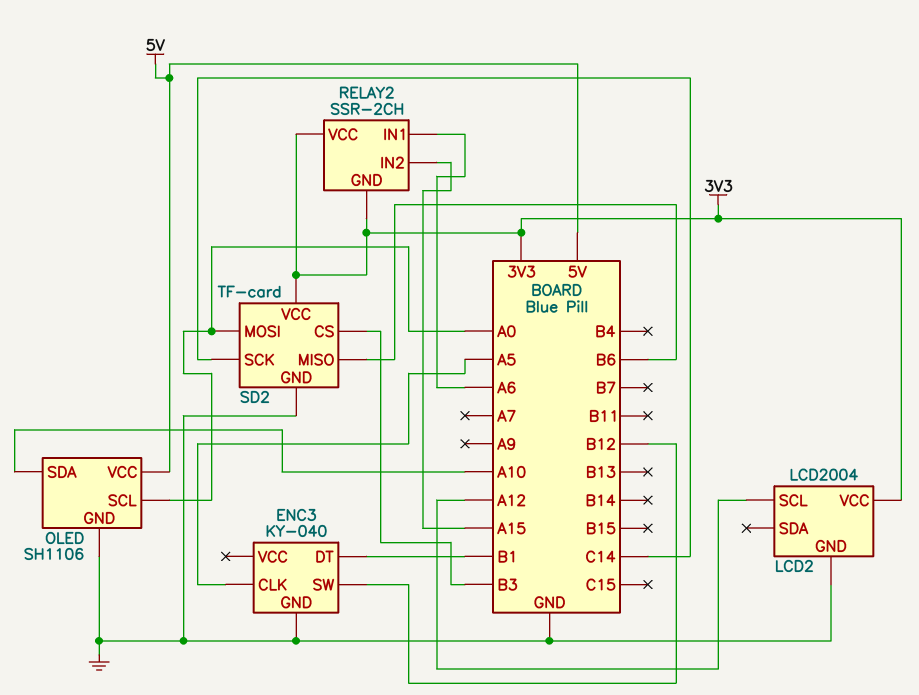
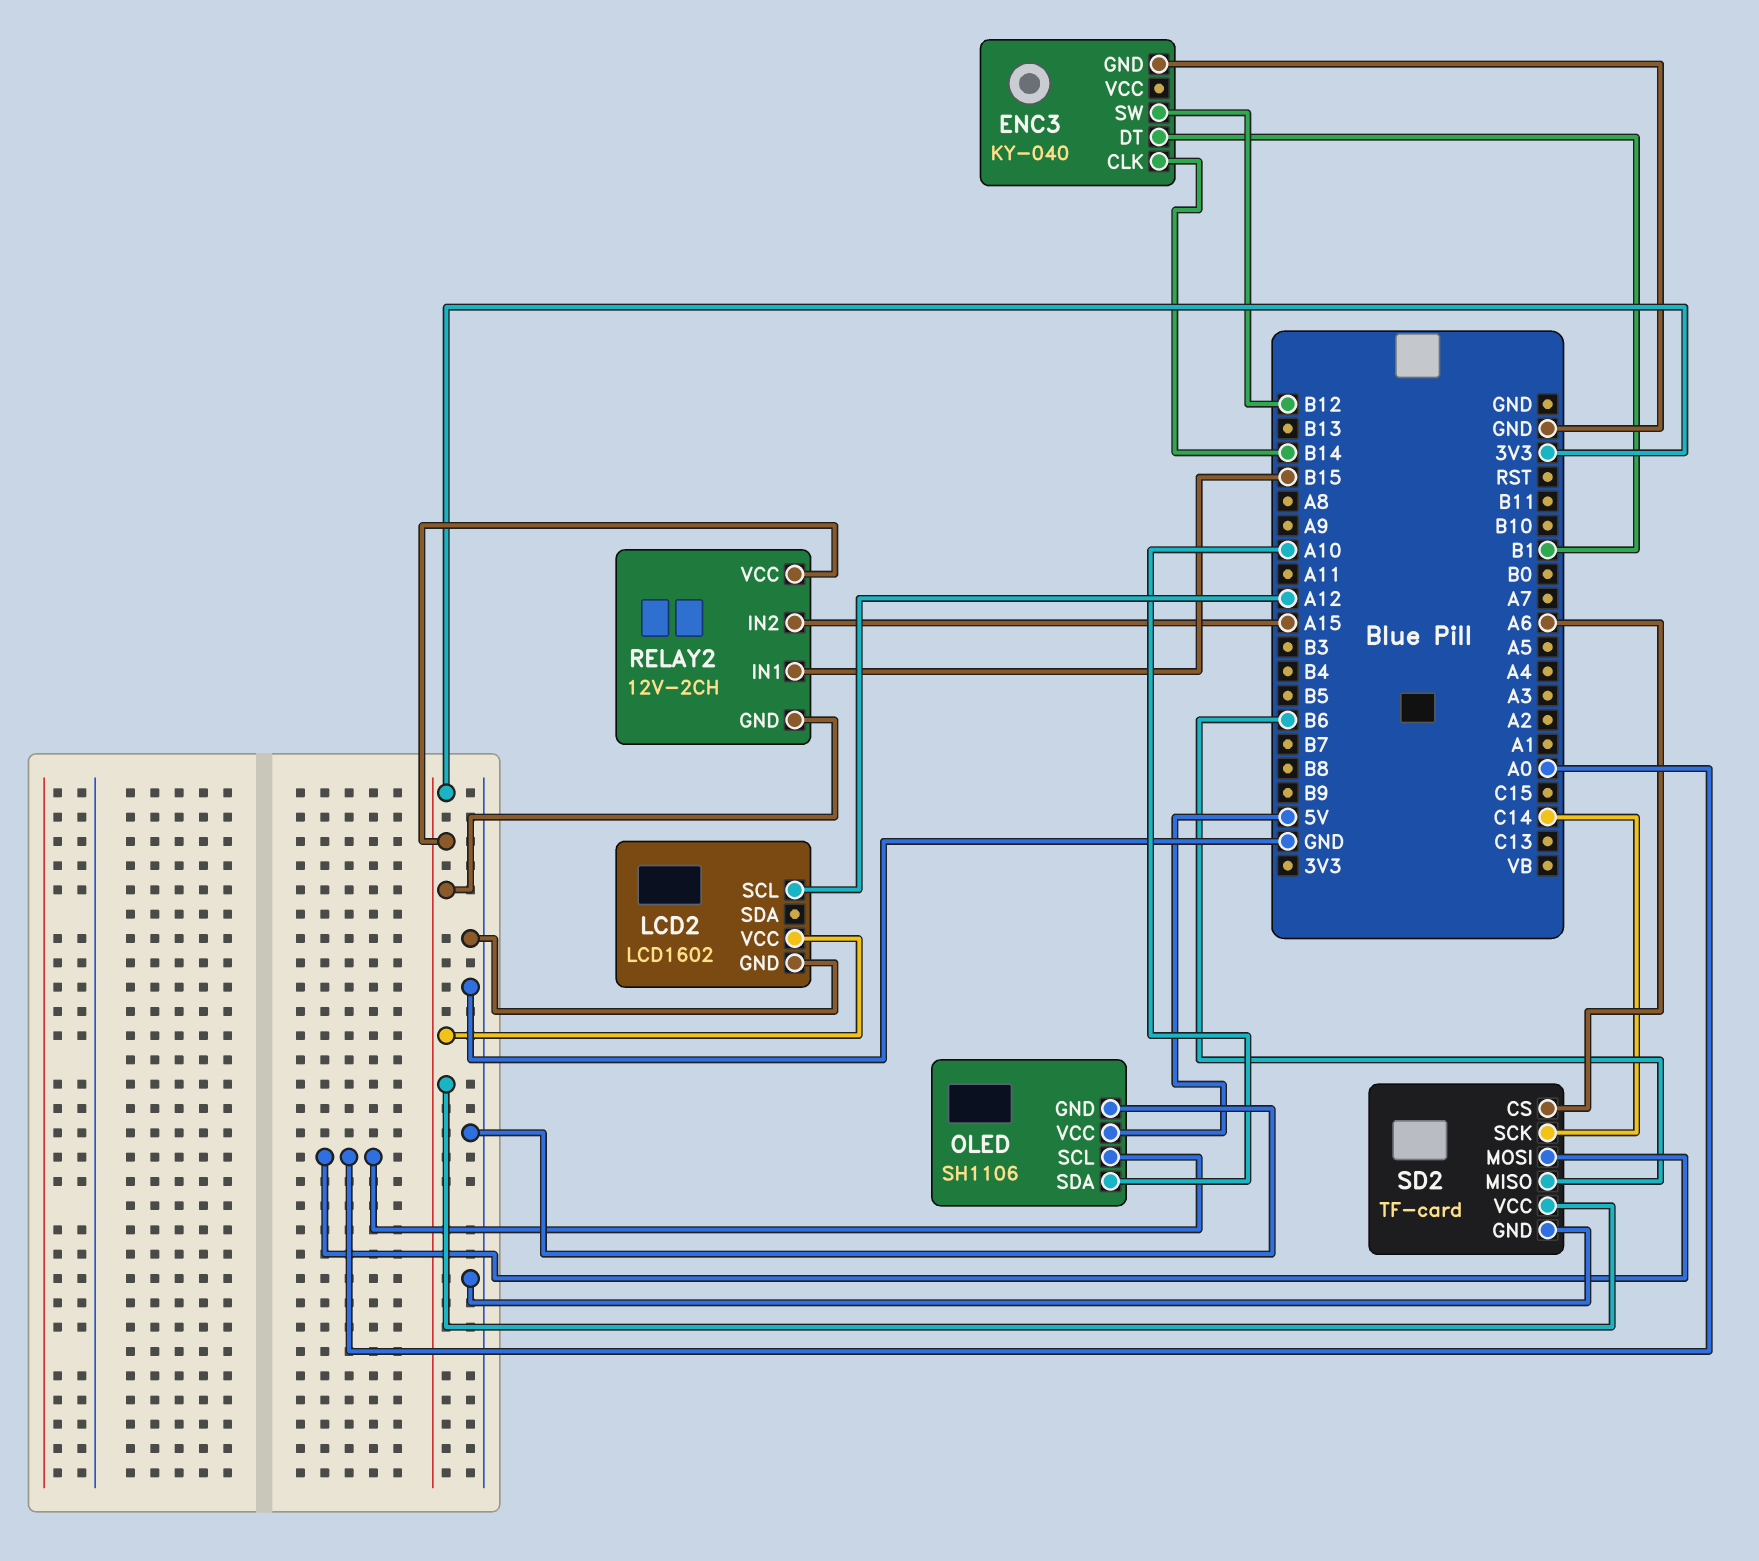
ENC3 pin CLK: A5 -> B14
LCD2: LCD2004 -> LCD1602
RELAY2: SSR-2CH -> 12V-2CH
RELAY2 pin IN1: A6 -> B15
SD2 pin CS: B3 -> A6

